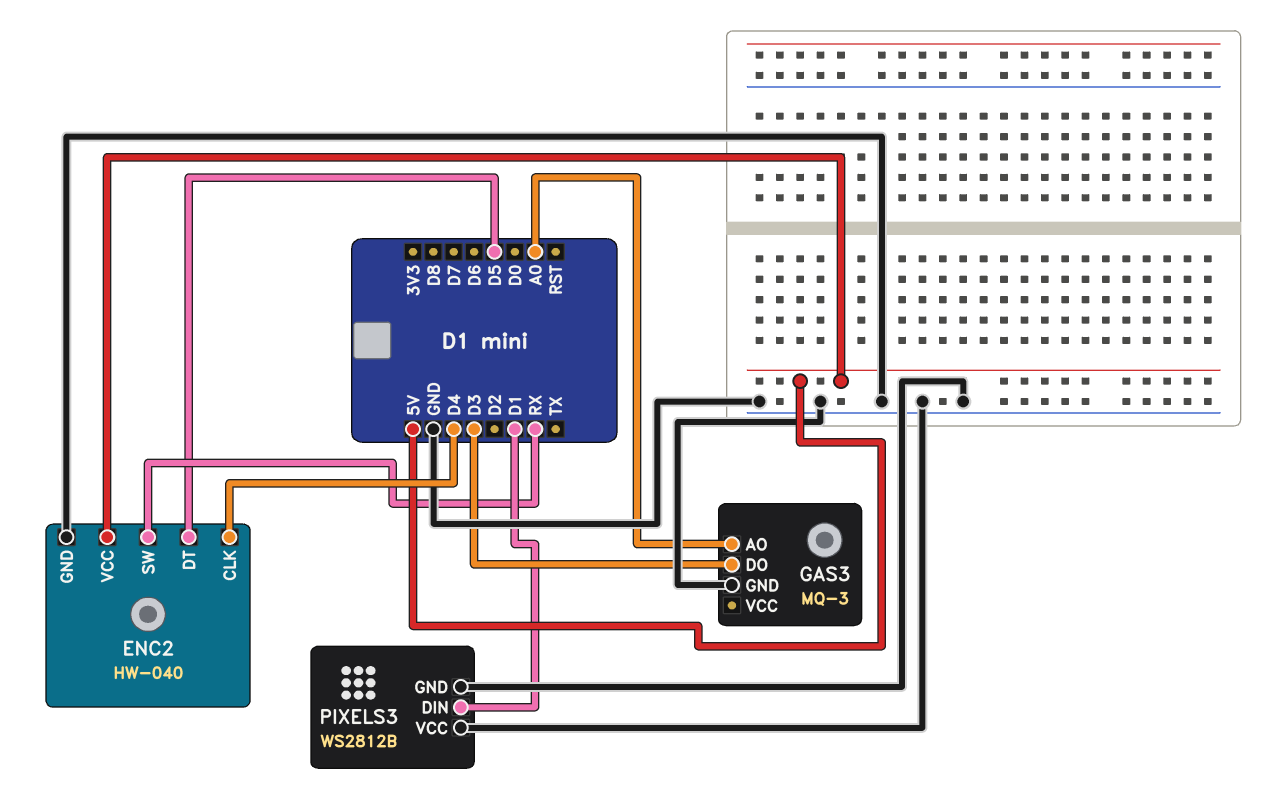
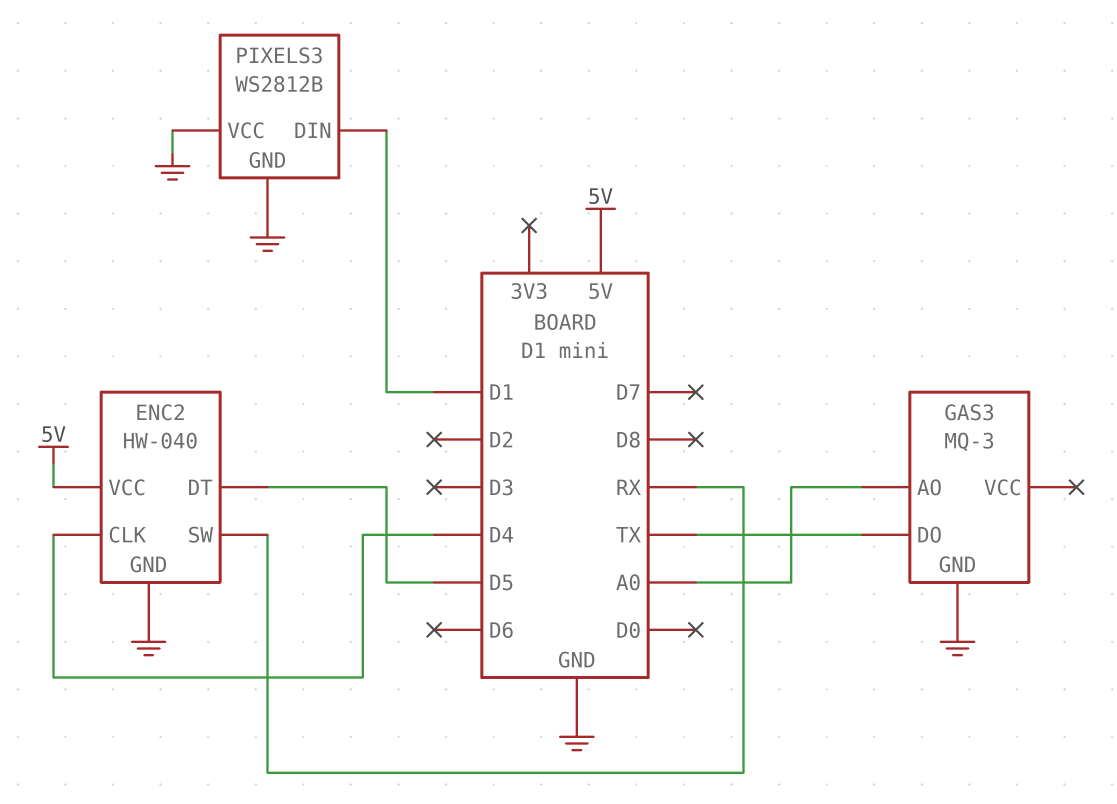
GAS3 pin DO: D3 -> TX

